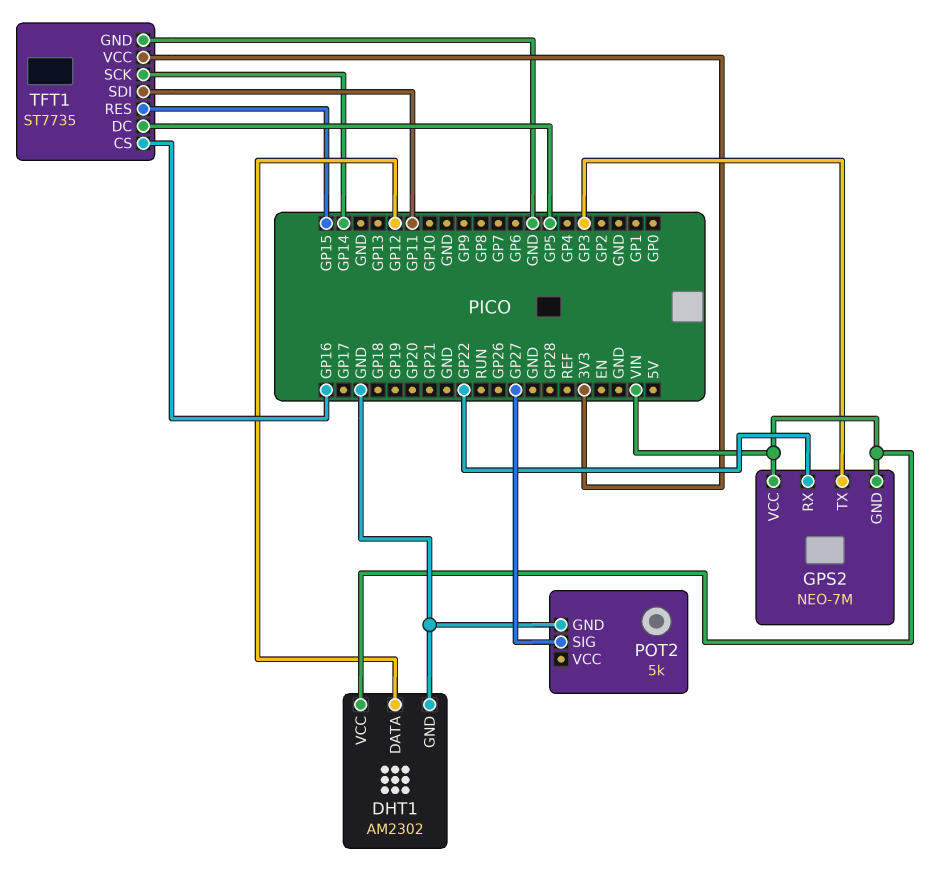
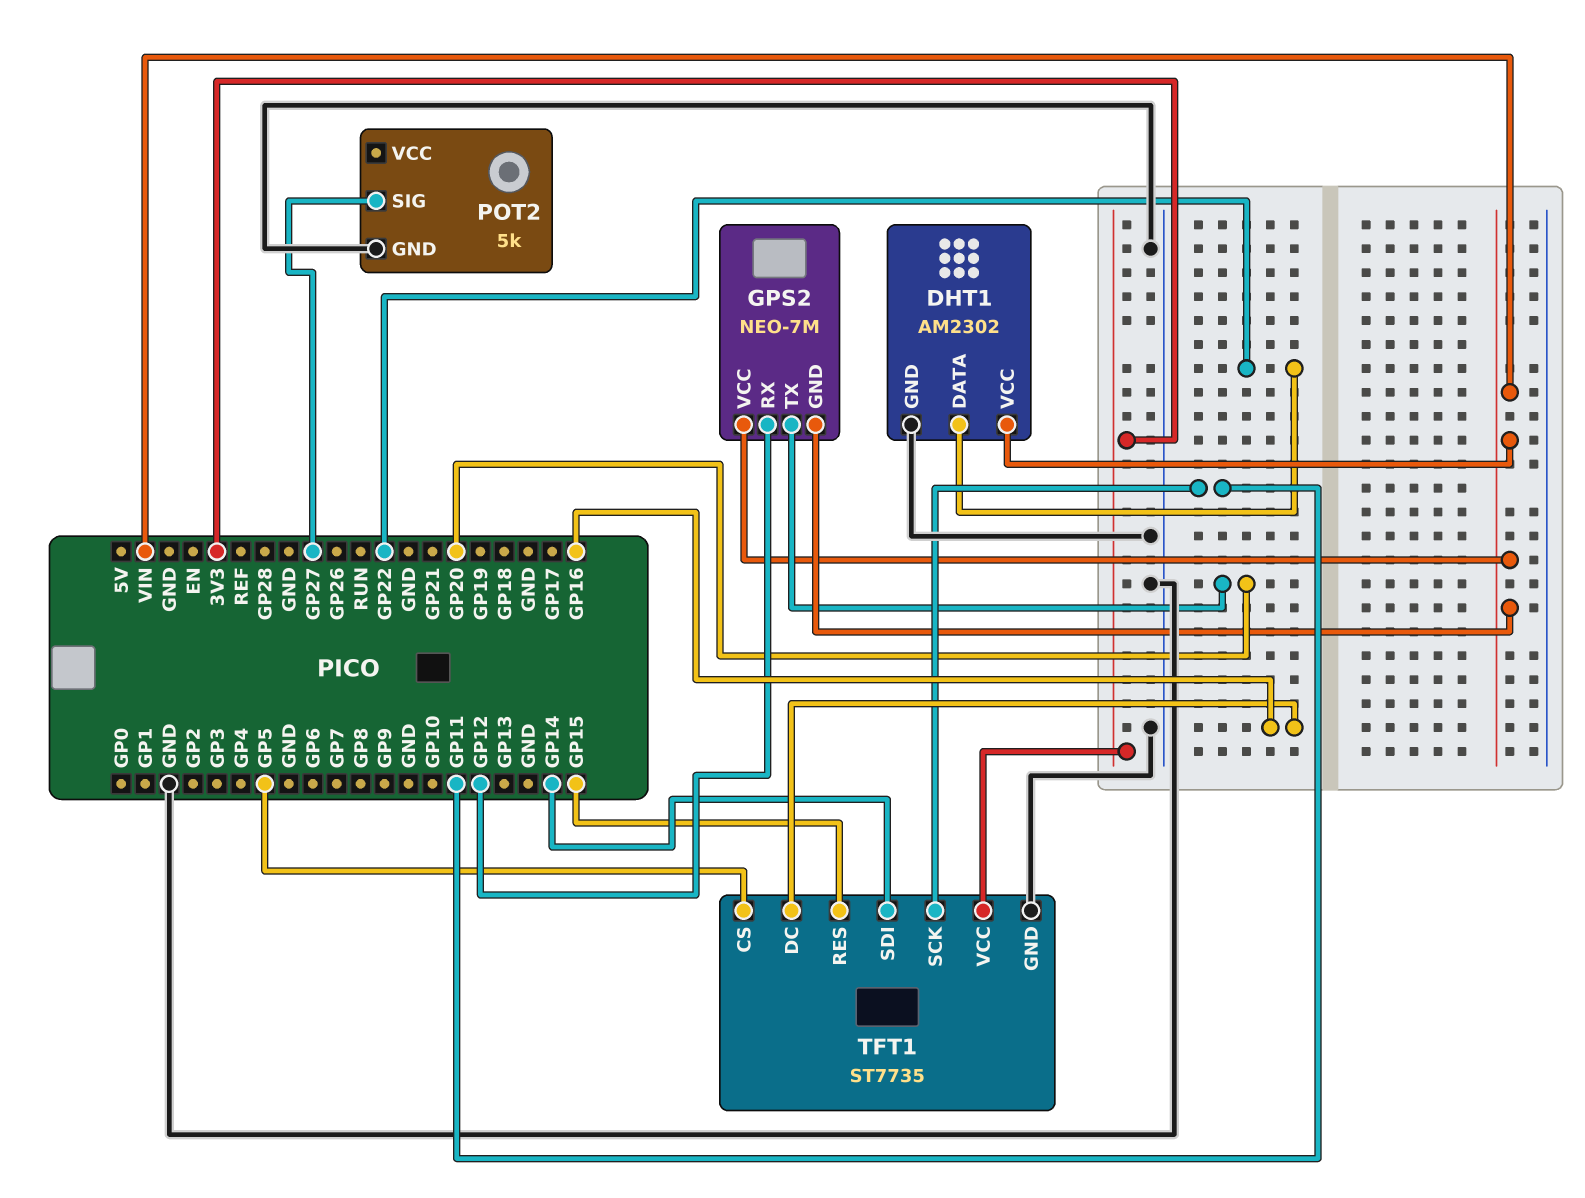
DHT1 pin DATA: GP12 -> GP22
GPS2 pin RX: GP22 -> GP12
GPS2 pin TX: GP3 -> GP20
TFT1 pin CS: GP16 -> GP5
TFT1 pin DC: GP5 -> GP16
TFT1 pin SCK: GP14 -> GP11
TFT1 pin SDI: GP11 -> GP14

